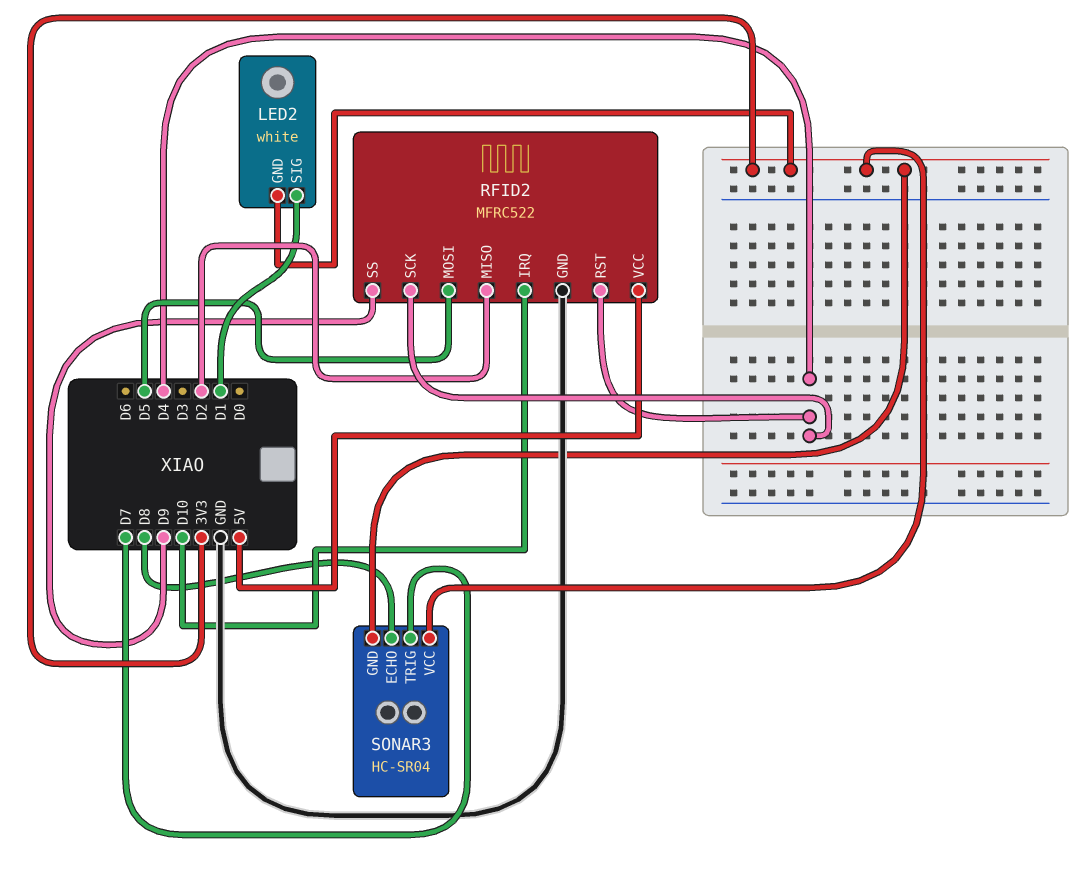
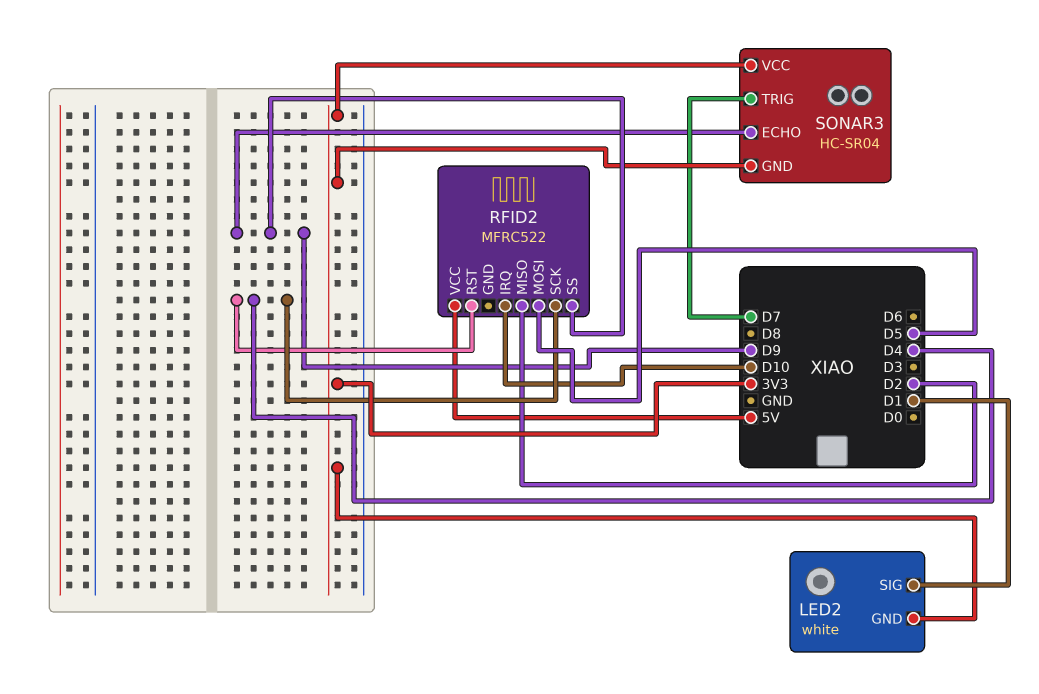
RFID2 pin GND: GND -> none
SONAR3 pin ECHO: D8 -> D9

